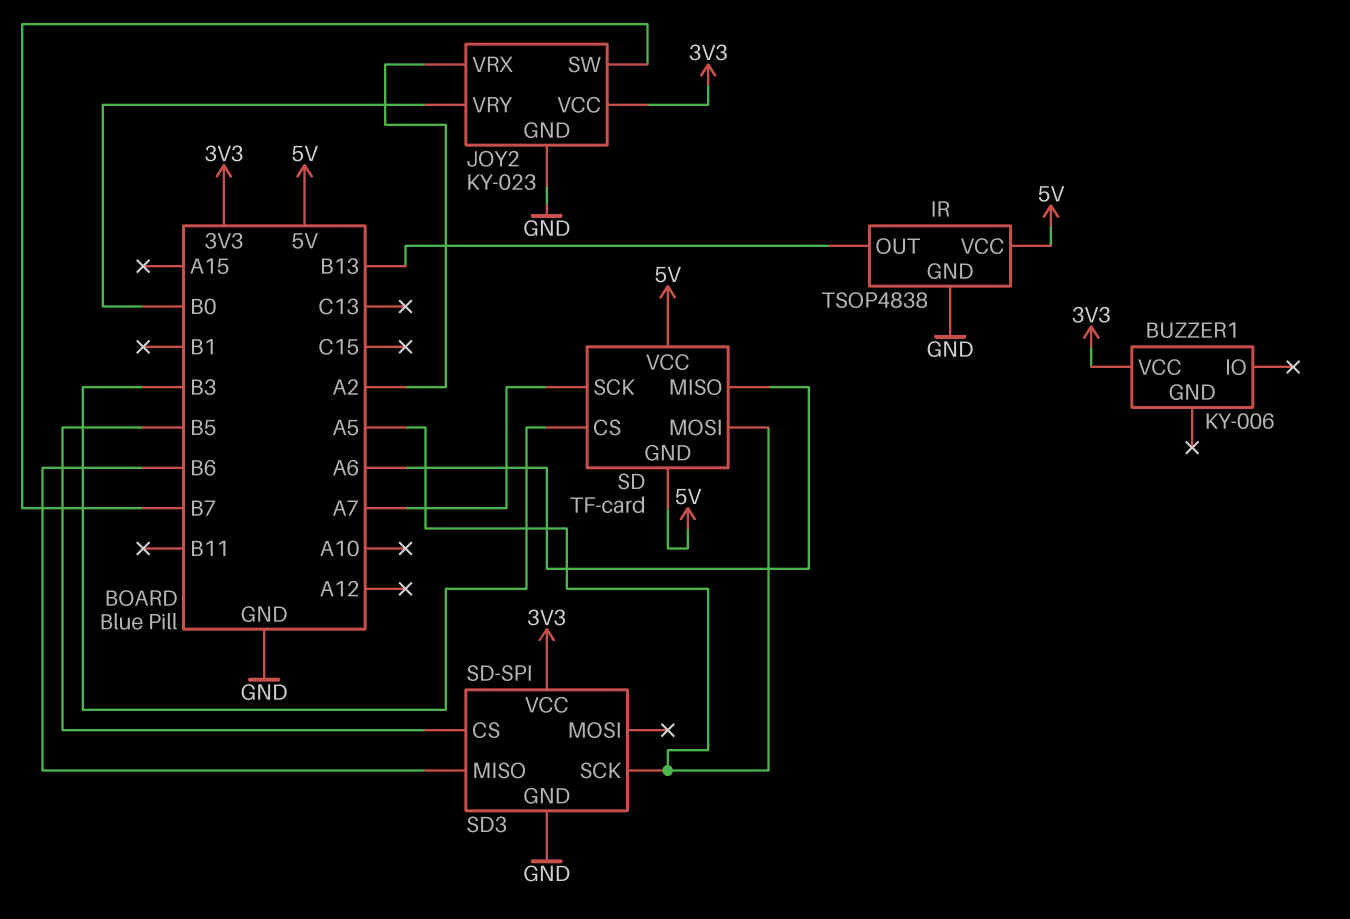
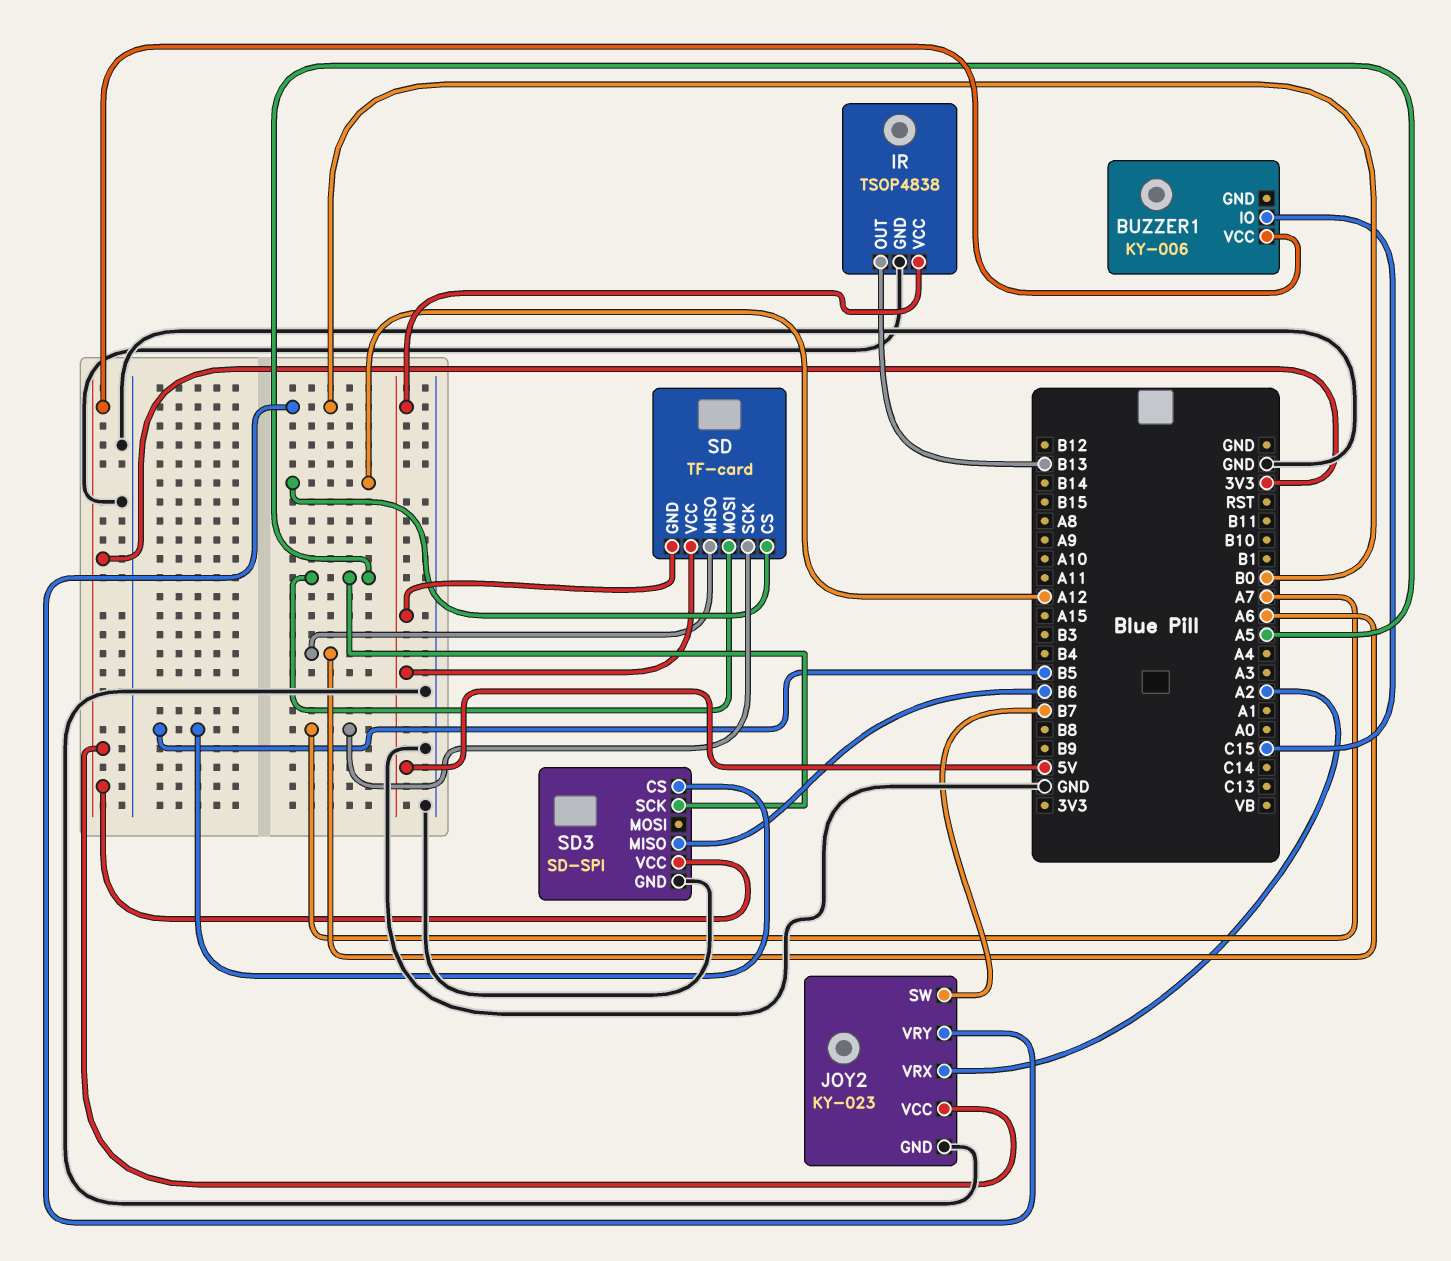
BUZZER1 pin IO: none -> C15
SD pin CS: B3 -> A12

